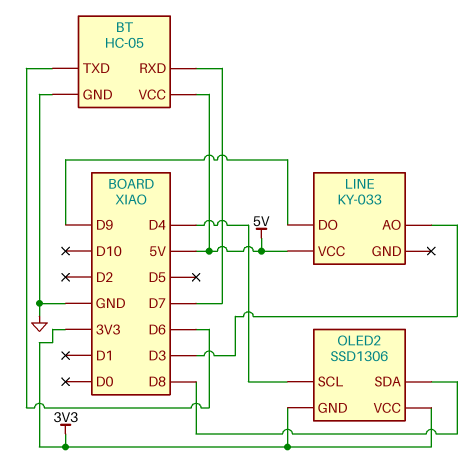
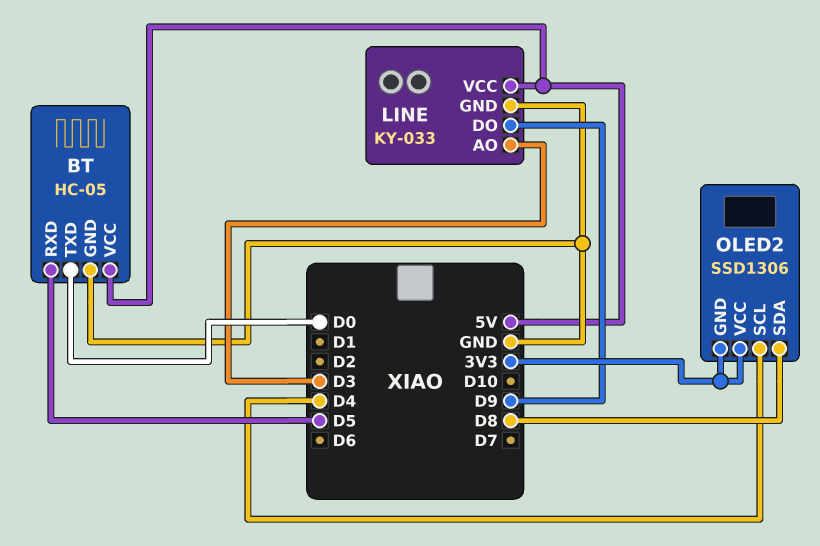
BT pin RXD: D7 -> D5
BT pin TXD: D6 -> D0
LINE pin GND: none -> GND

